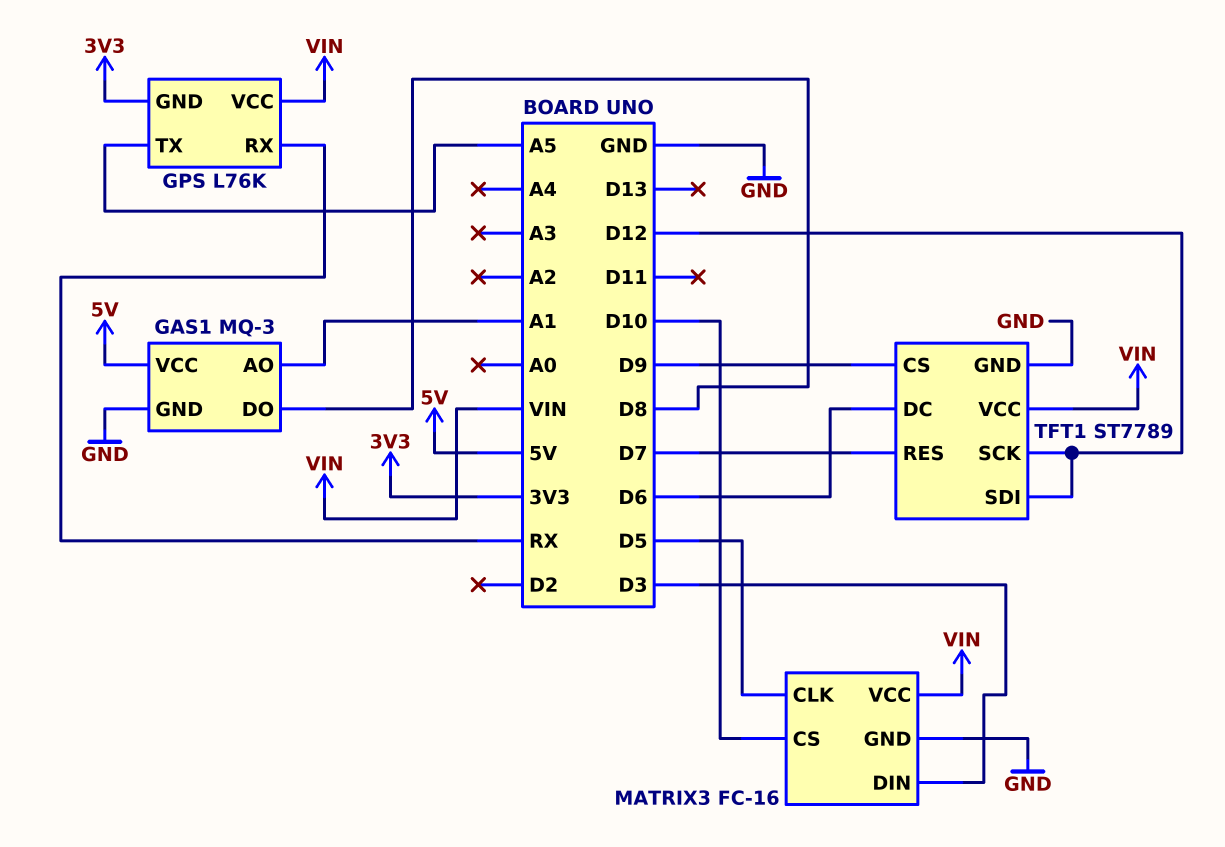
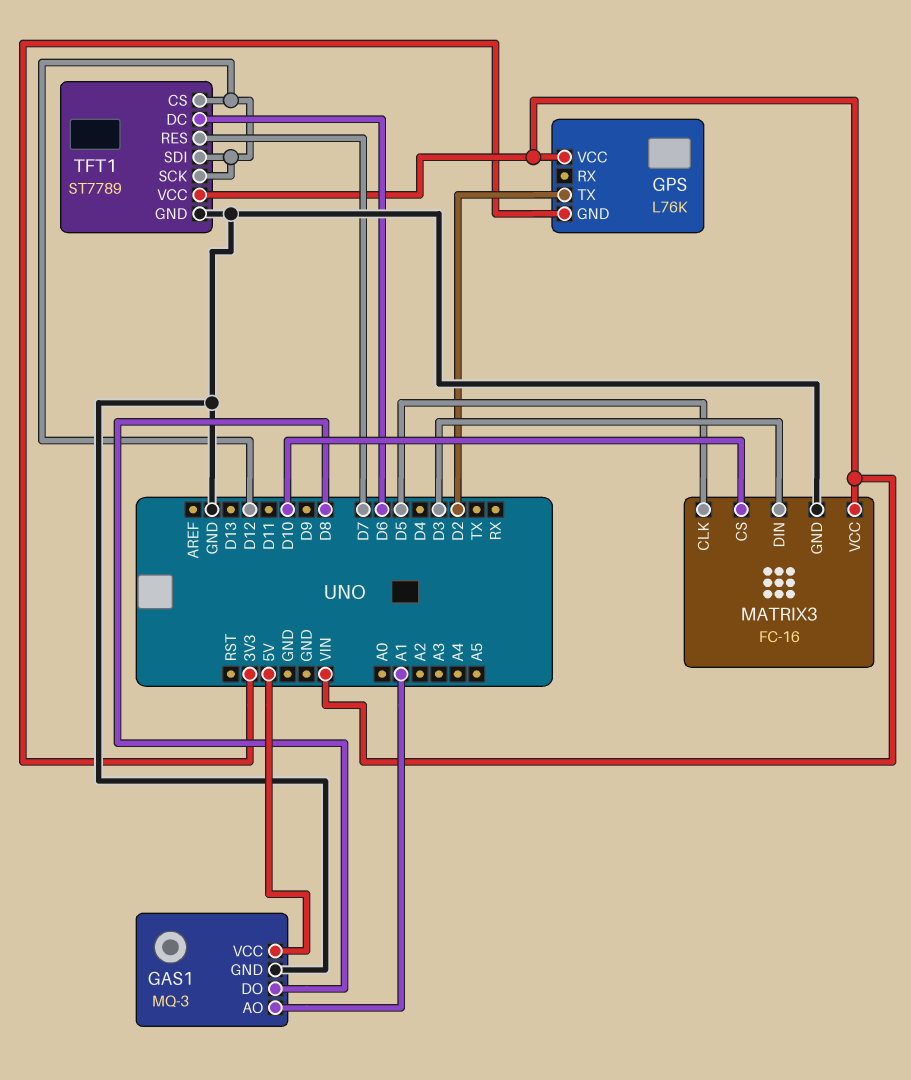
GPS pin RX: RX -> none
GPS pin TX: A5 -> D2
TFT1 pin CS: D9 -> D12

